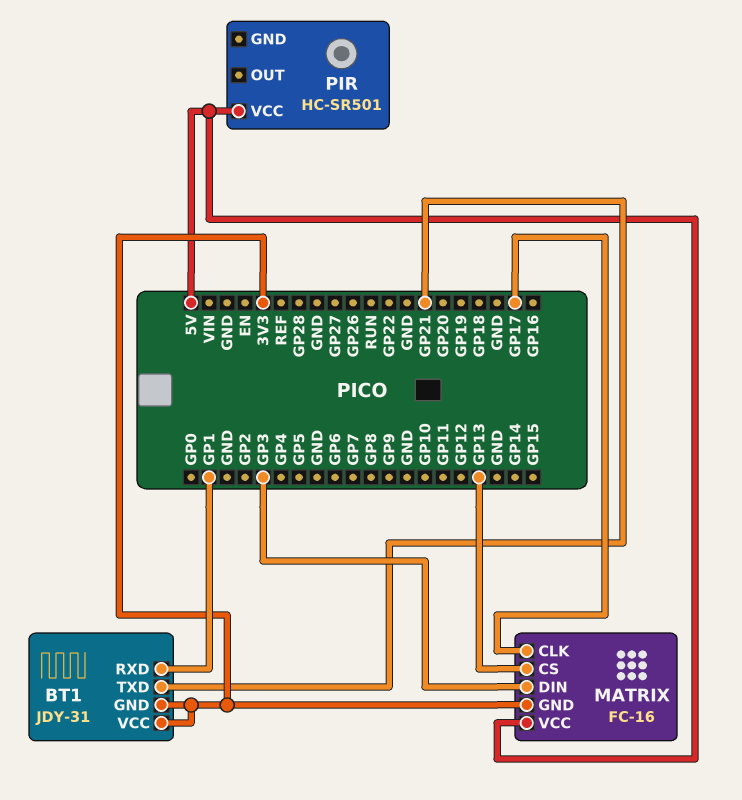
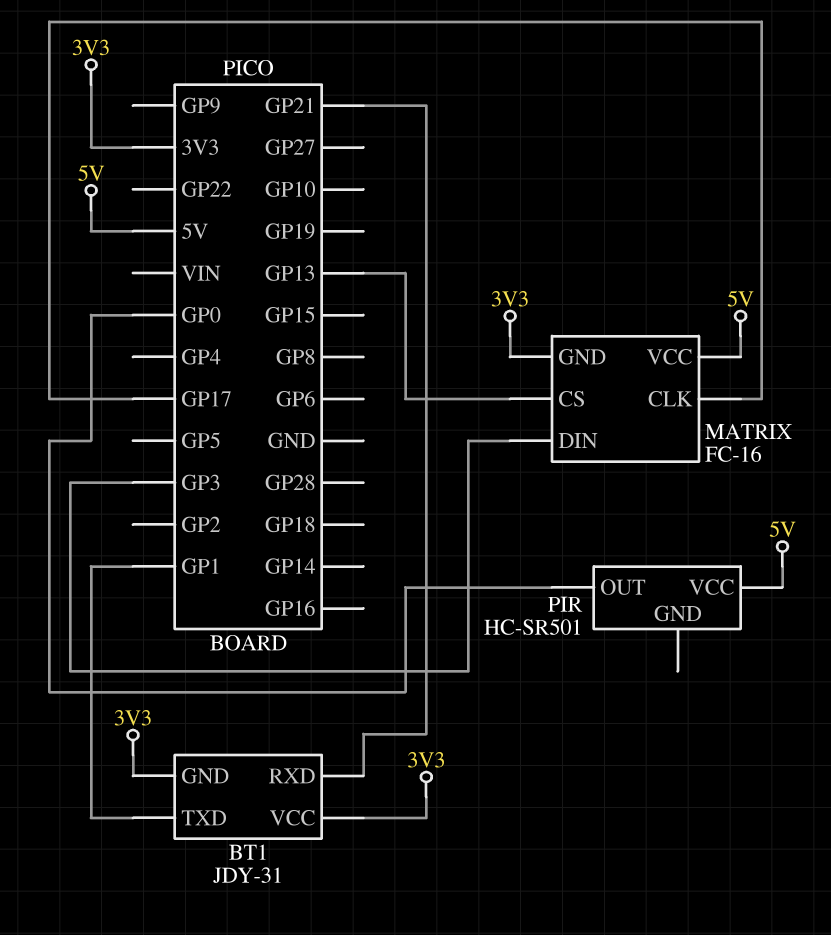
BT1 pin RXD: GP1 -> GP21
BT1 pin TXD: GP21 -> GP1
PIR pin OUT: none -> GP0

